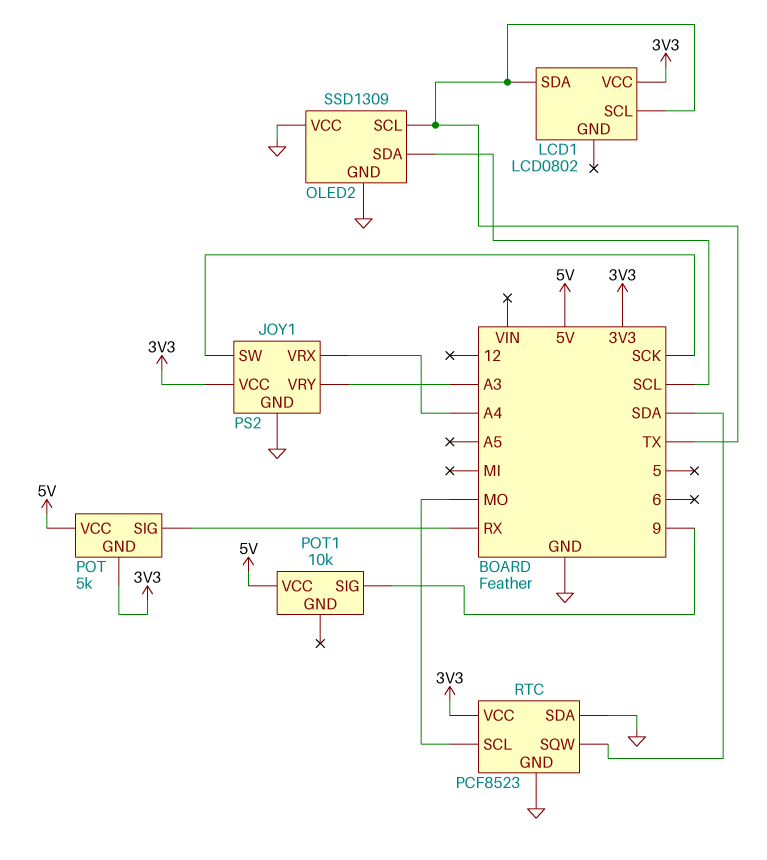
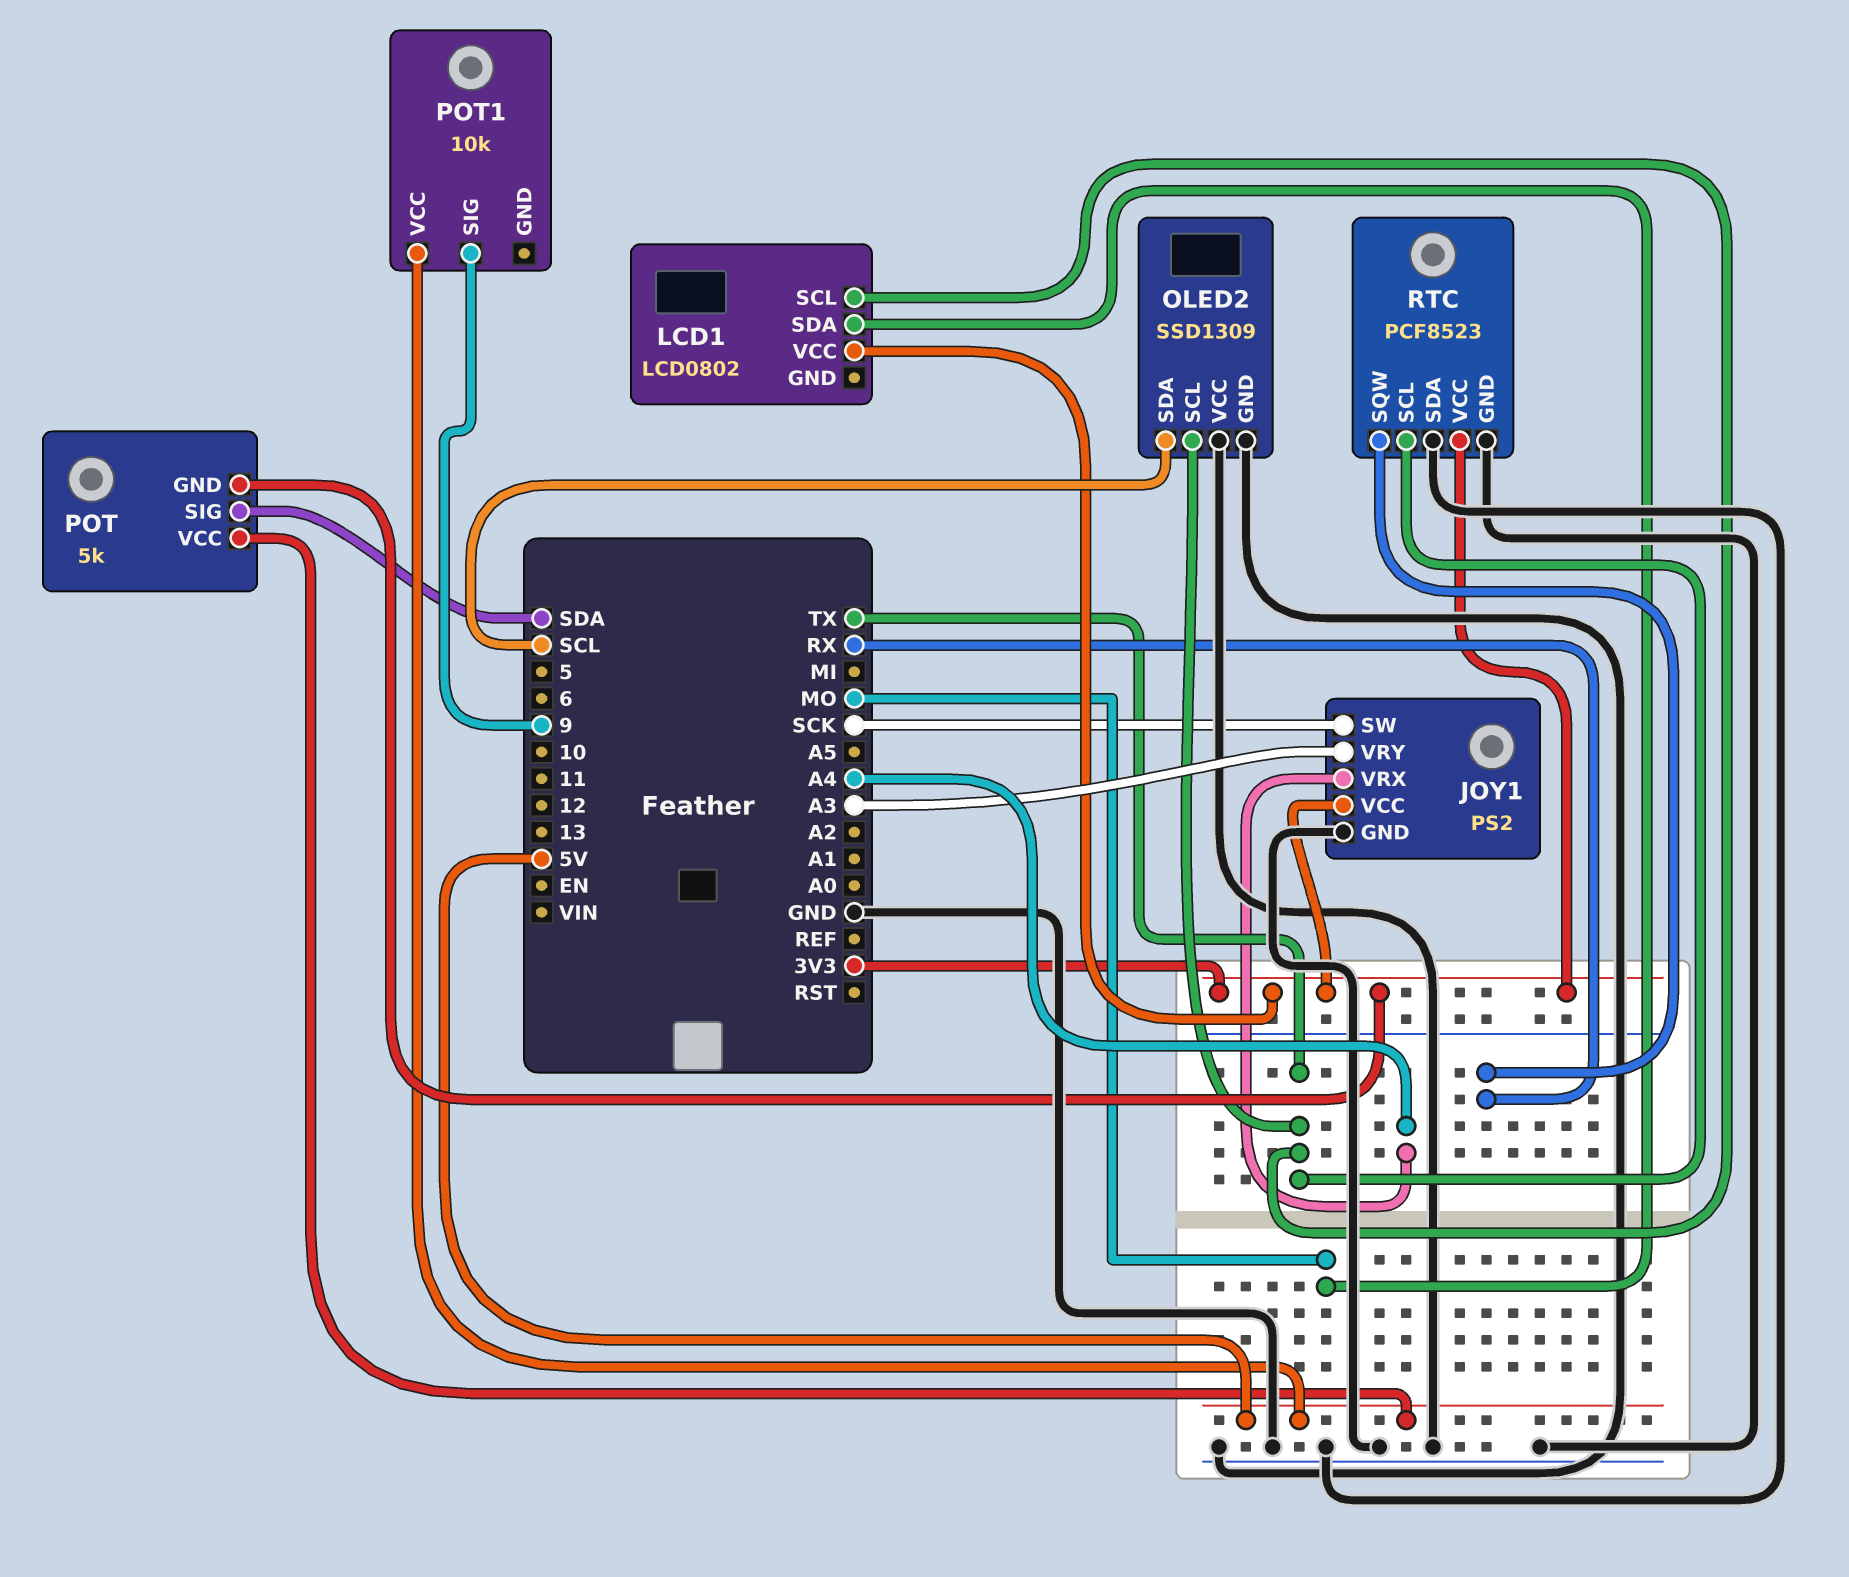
LCD1 pin SDA: TX -> MO
POT pin SIG: RX -> SDA
RTC pin SCL: MO -> TX
RTC pin SQW: SDA -> RX

